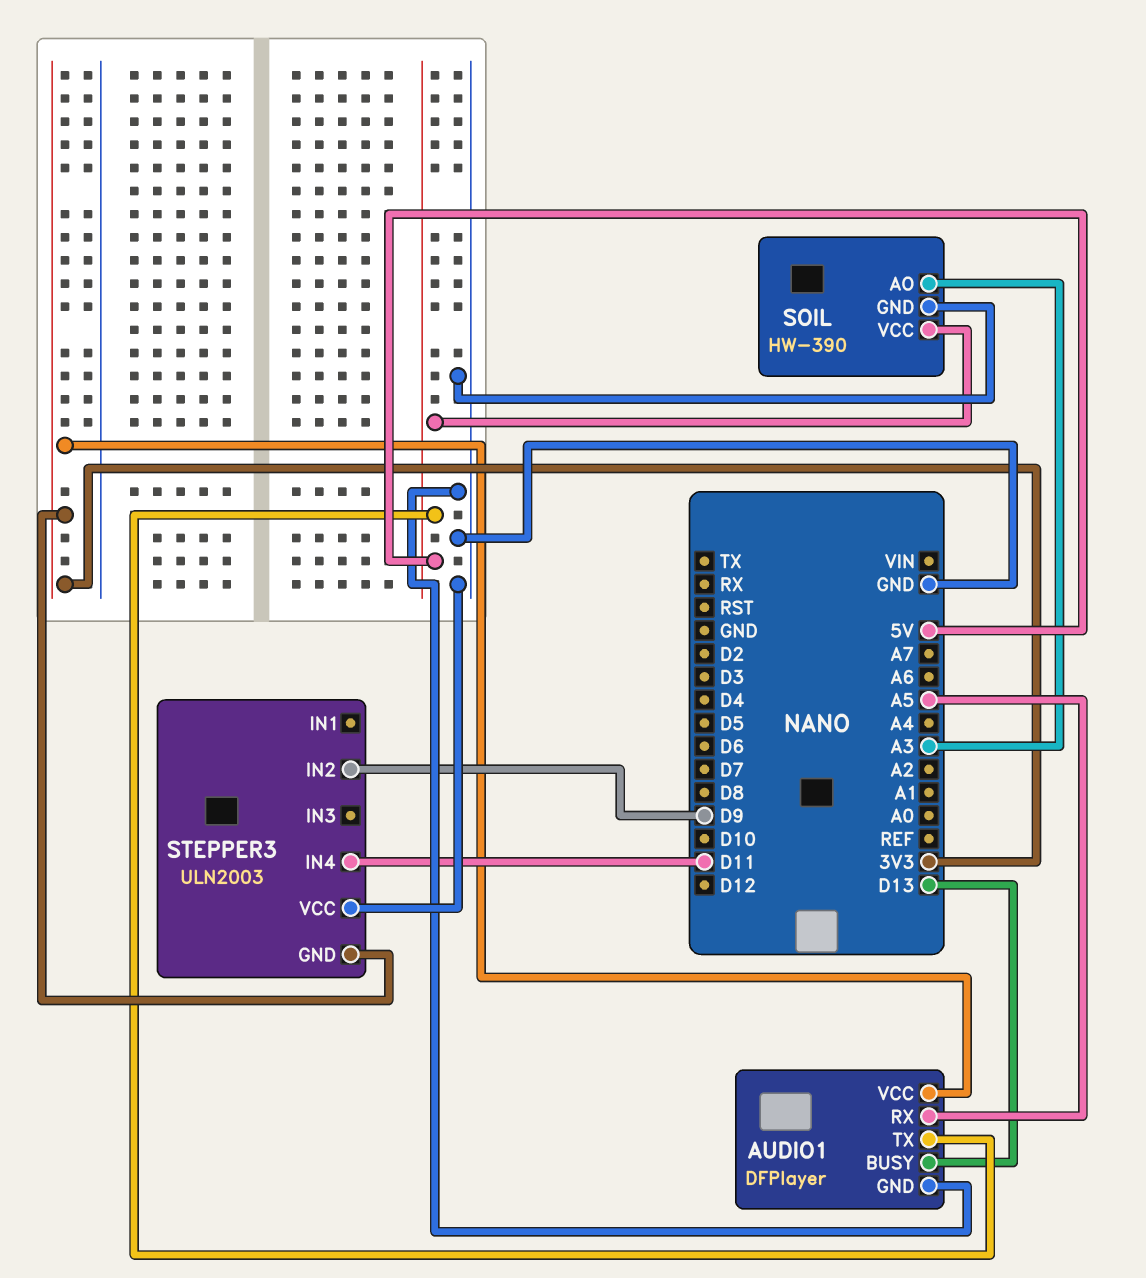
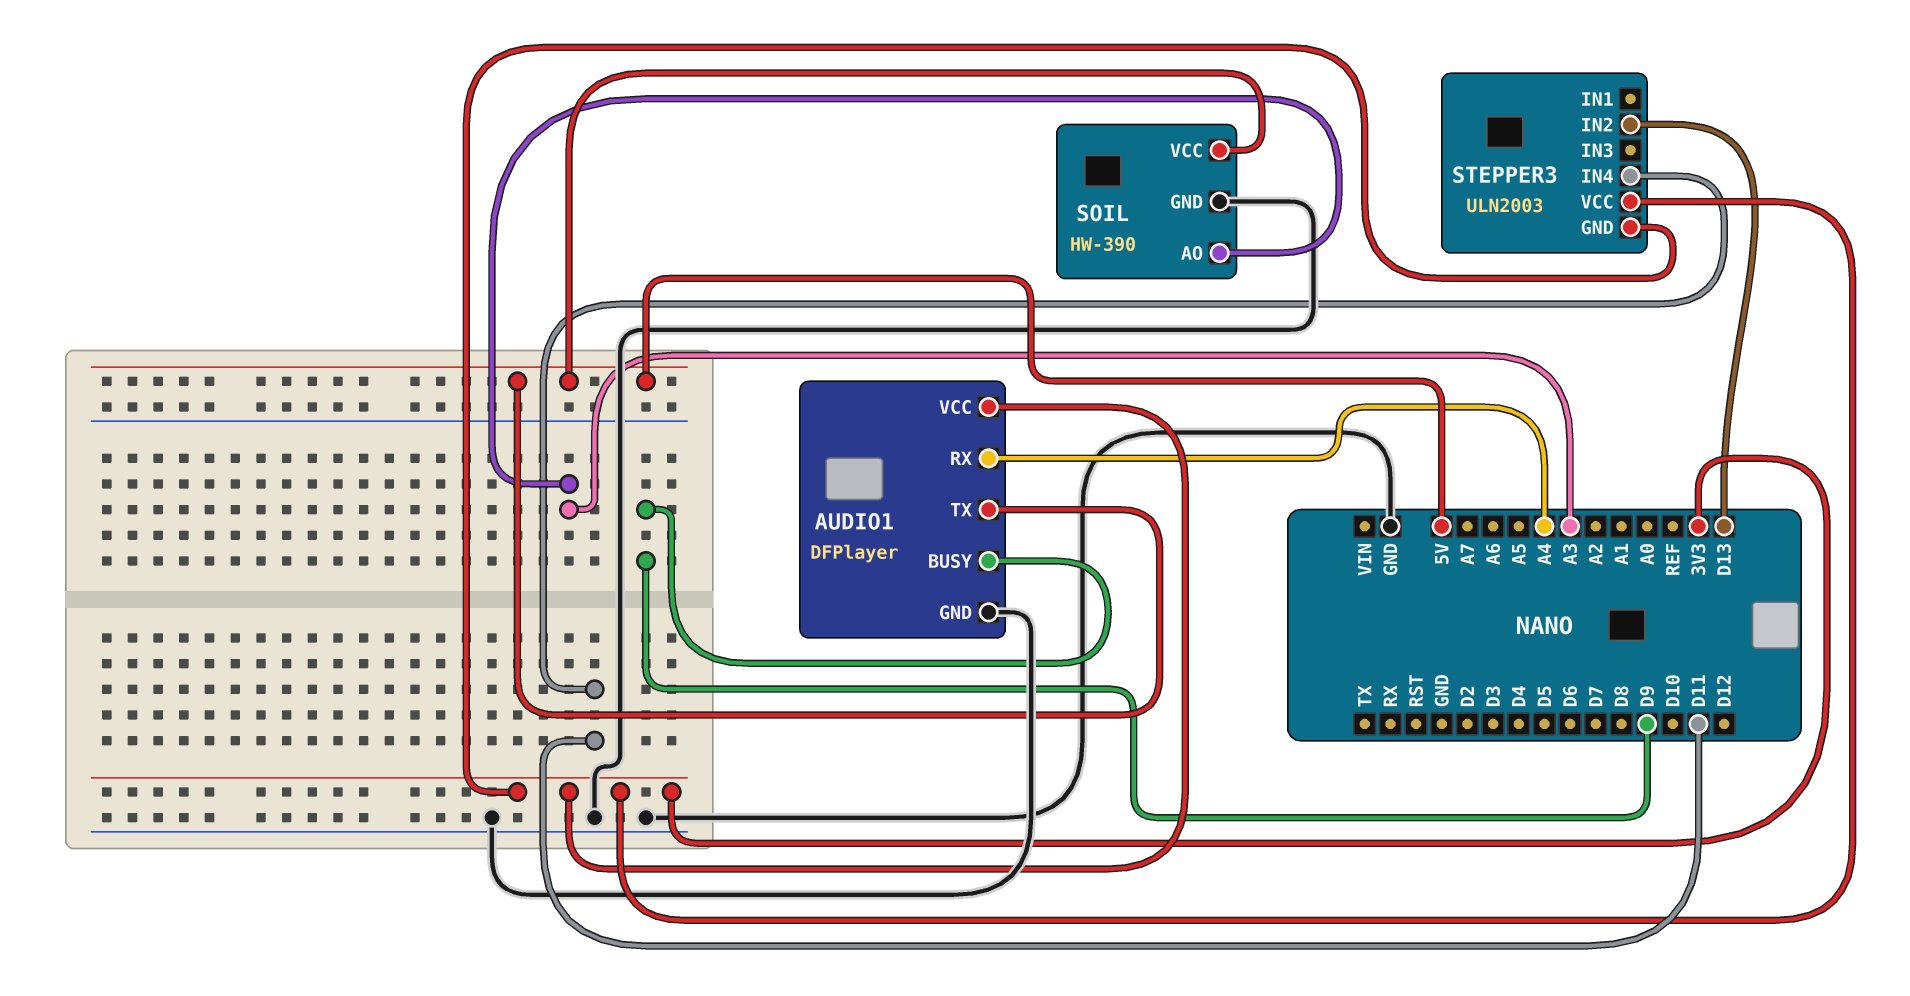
AUDIO1 pin BUSY: D13 -> D9
AUDIO1 pin RX: A5 -> A4
STEPPER3 pin IN2: D9 -> D13
STEPPER3 pin VCC: GND -> 3V3

